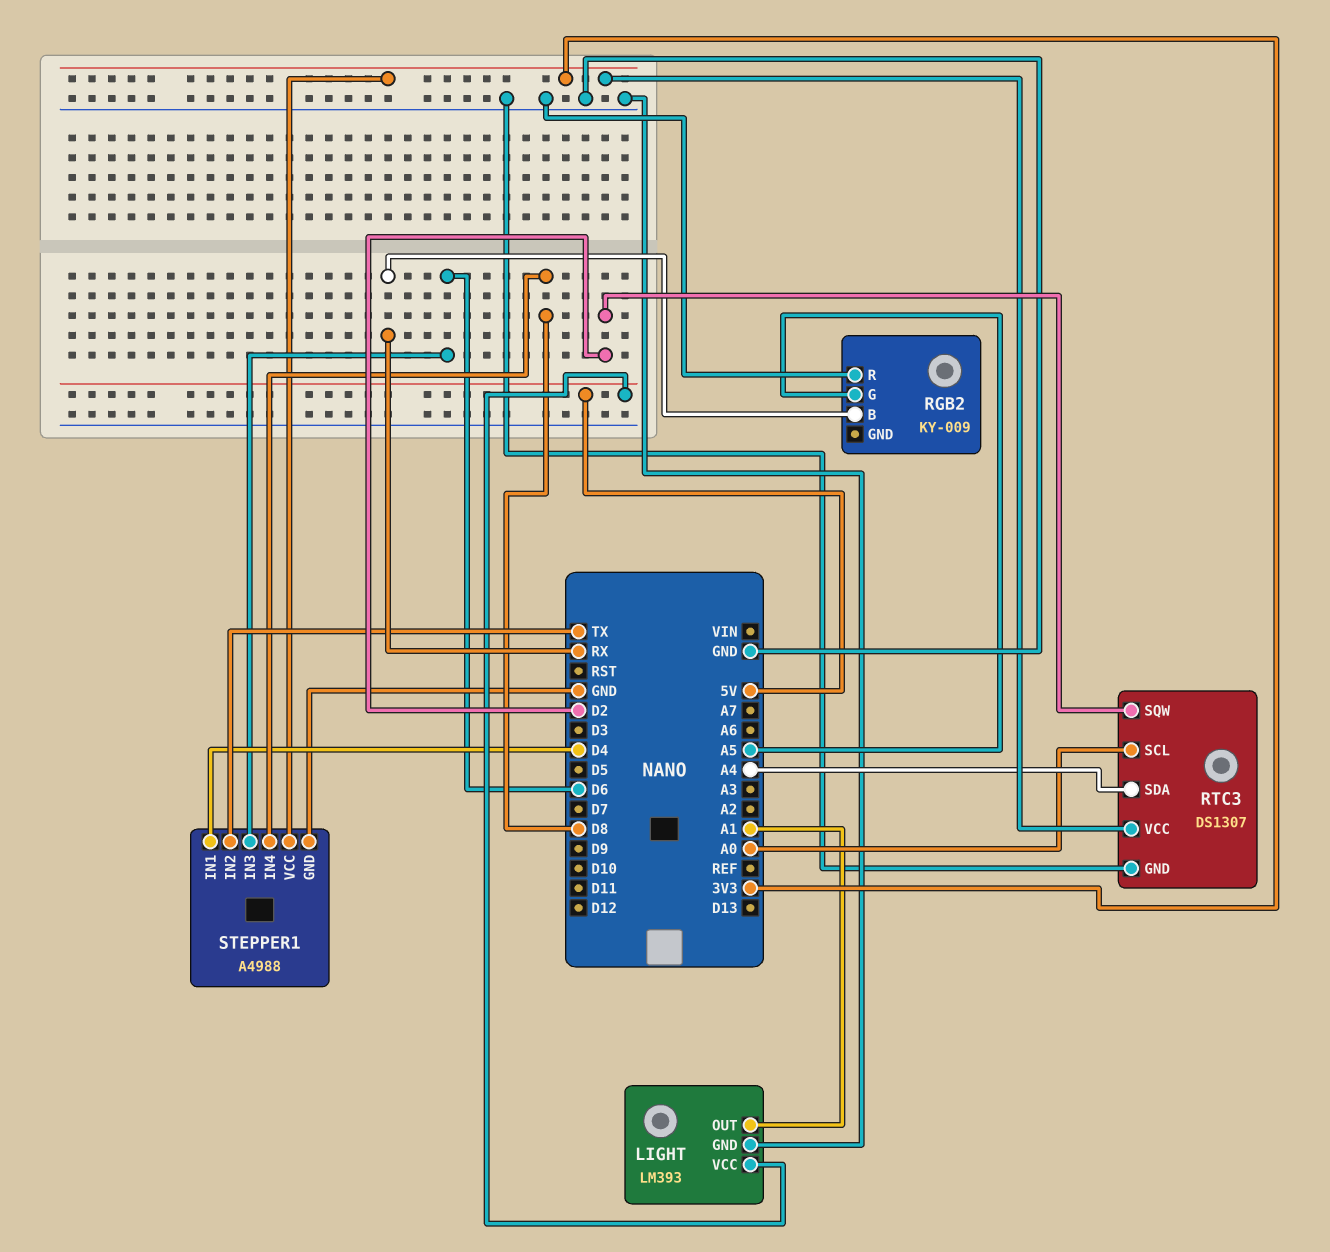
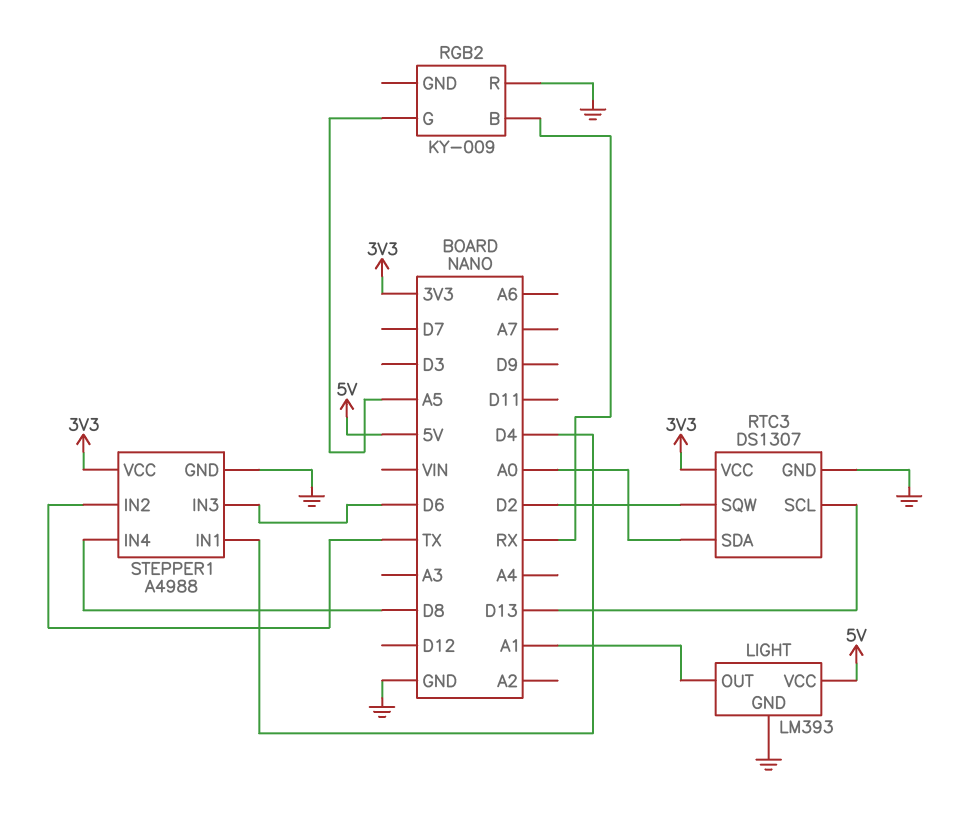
RTC3 pin SCL: A0 -> D13
RTC3 pin SDA: A4 -> A0

